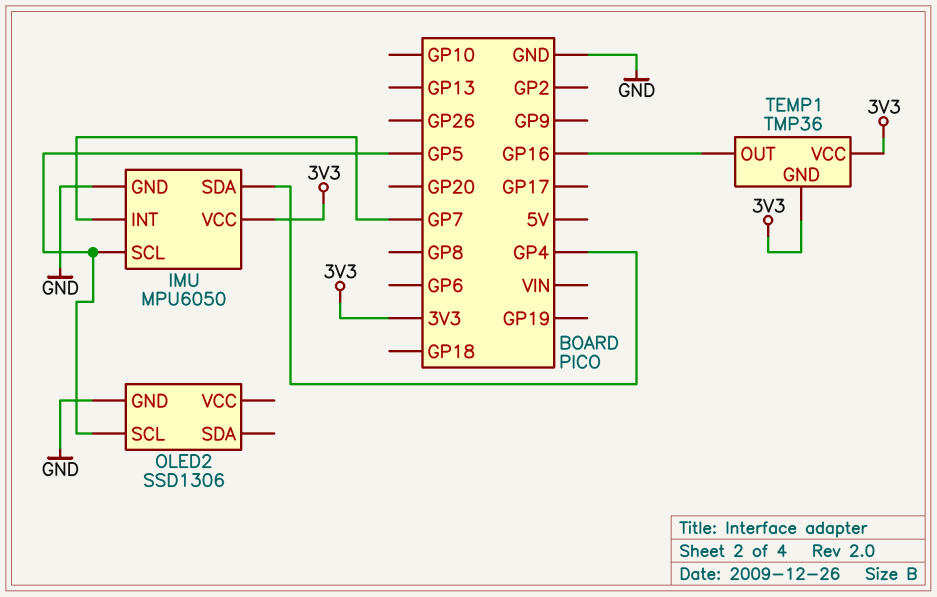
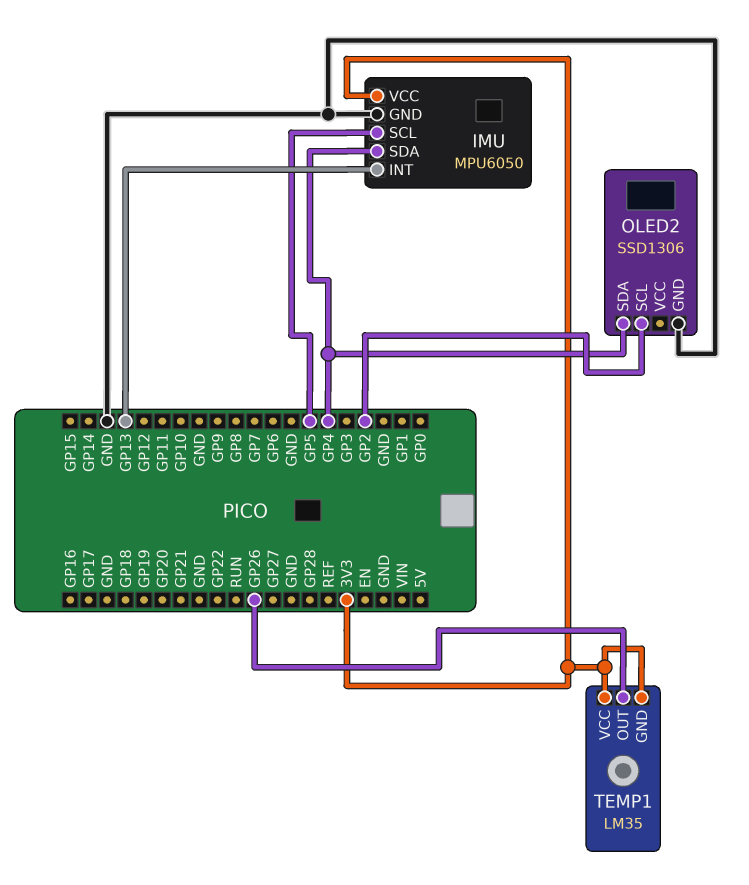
IMU pin INT: GP7 -> GP13
OLED2 pin SCL: GP5 -> GP2
OLED2 pin SDA: none -> GP4
TEMP1: TMP36 -> LM35
TEMP1 pin OUT: GP16 -> GP26

